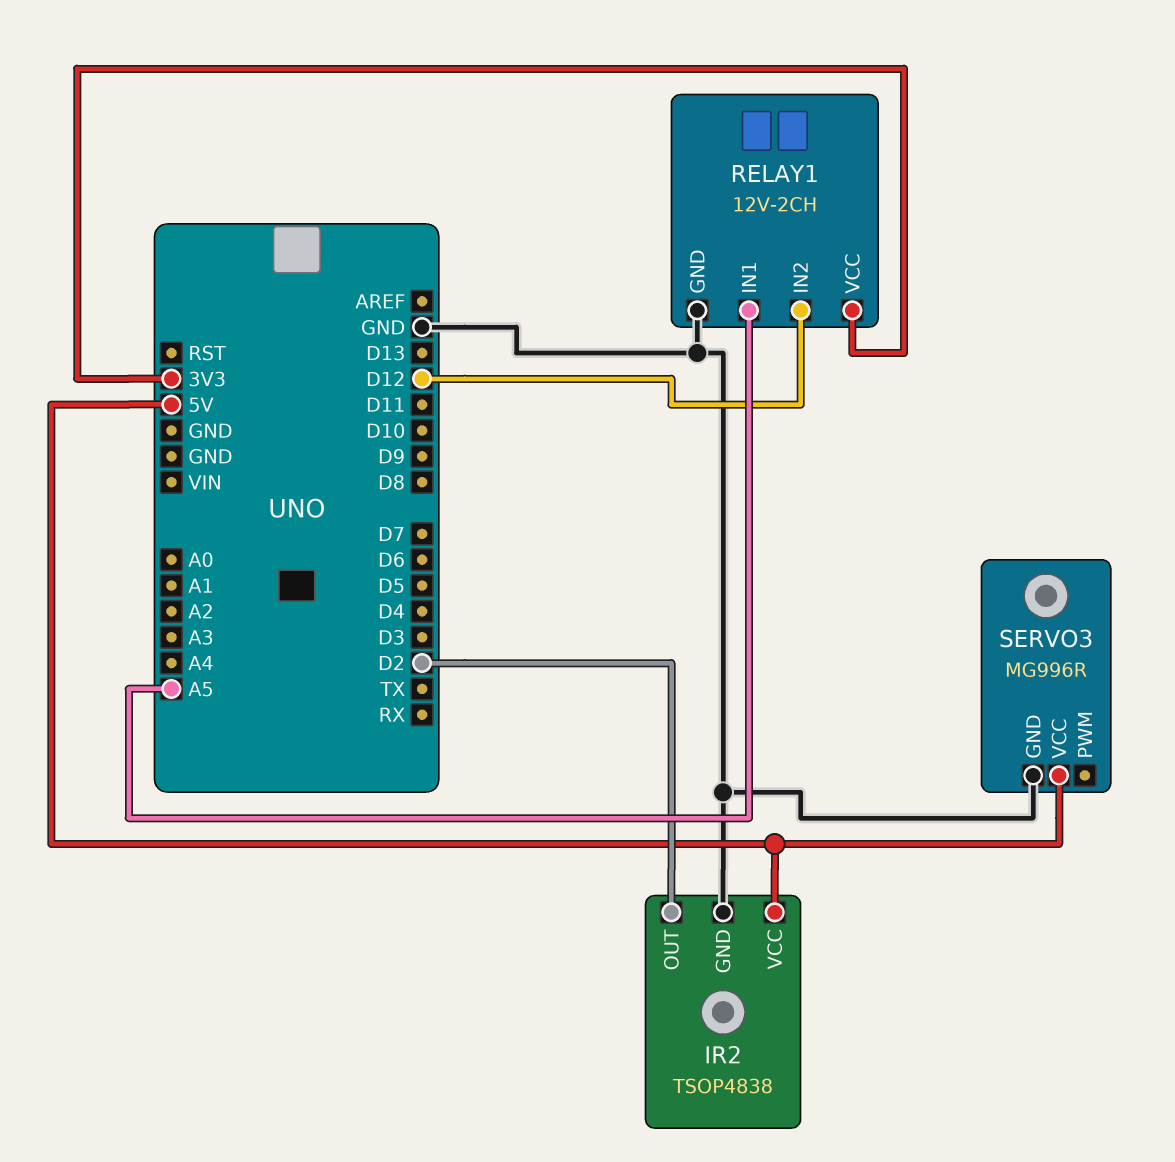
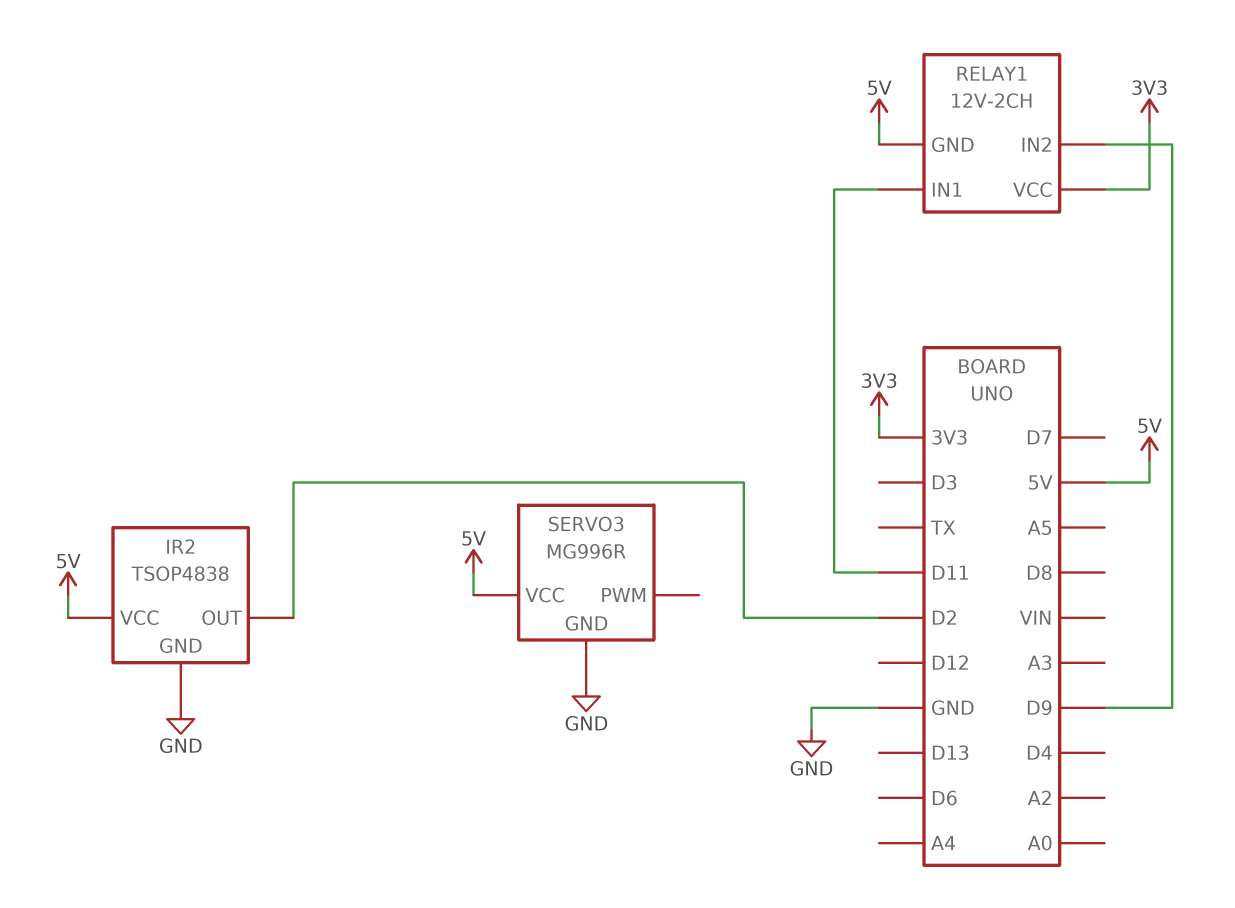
RELAY1 pin GND: GND -> 5V
RELAY1 pin IN1: A5 -> D11
RELAY1 pin IN2: D12 -> D9

